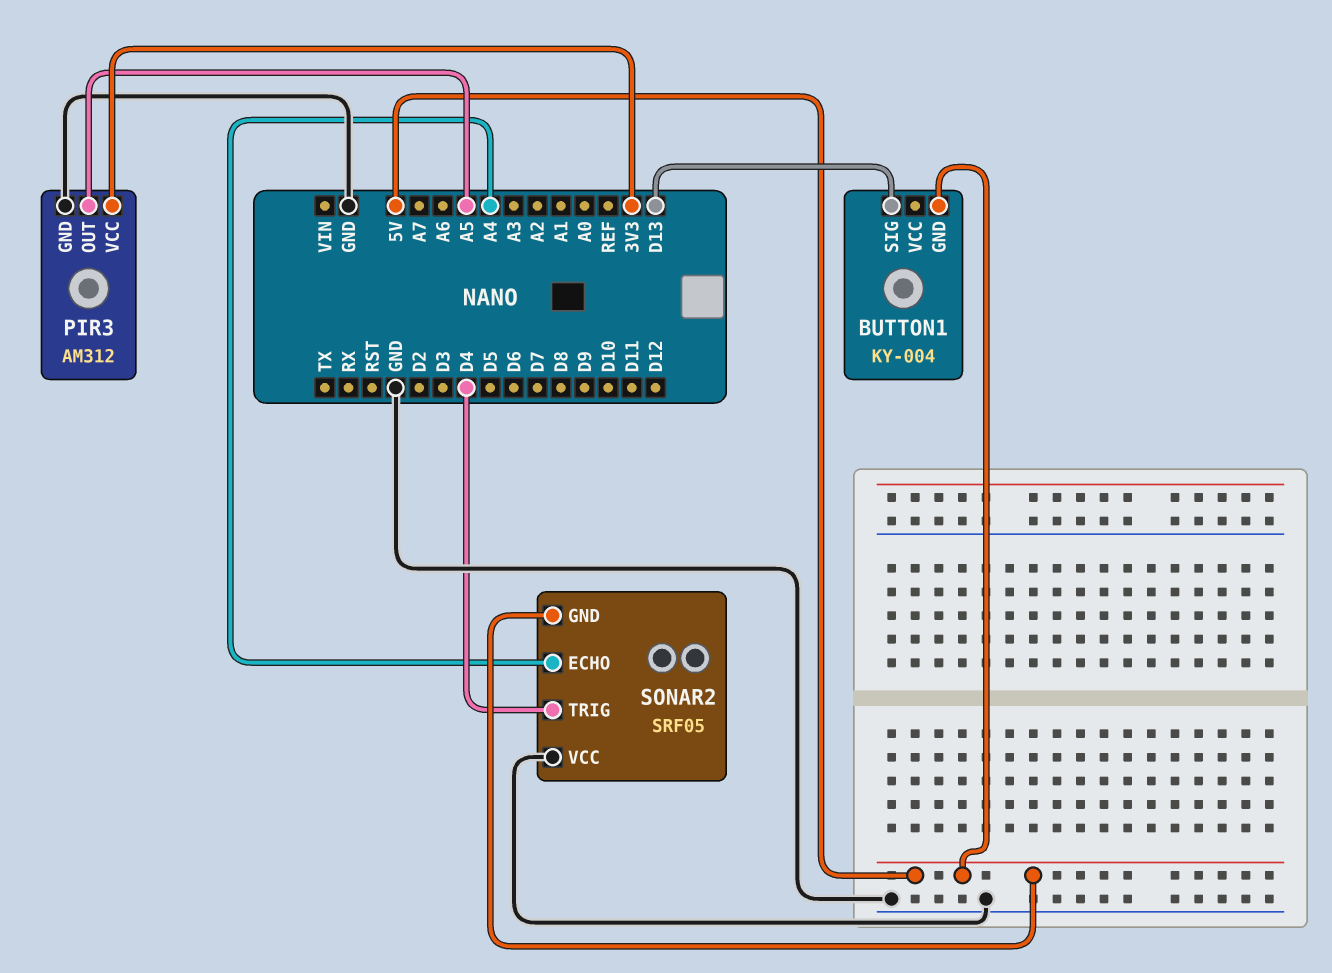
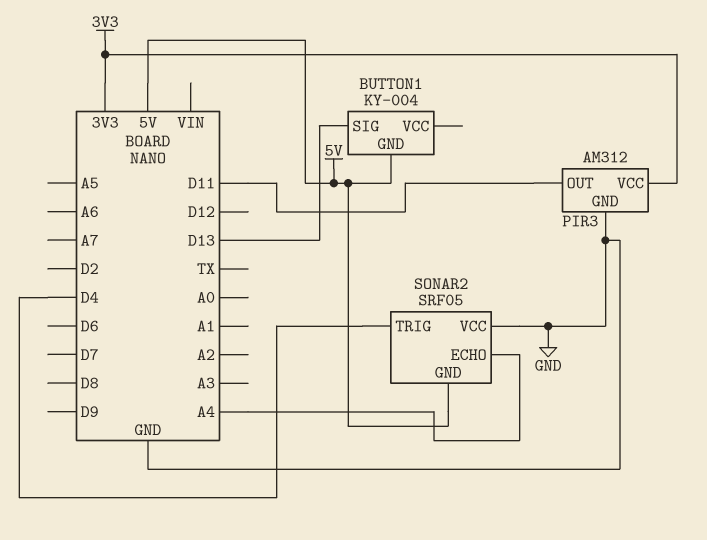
PIR3 pin OUT: A5 -> D11

